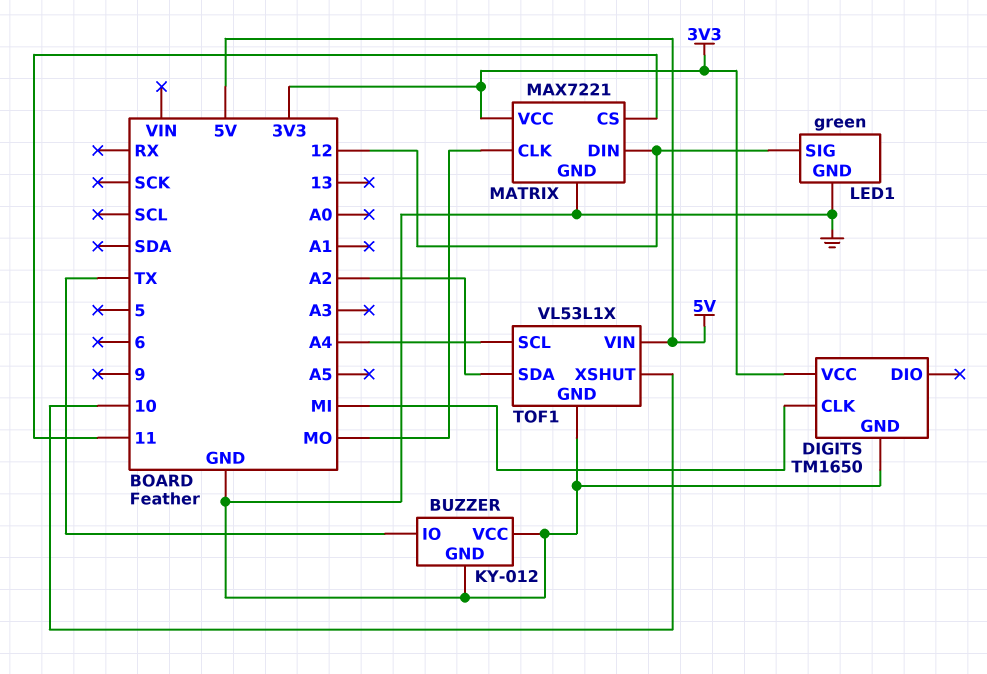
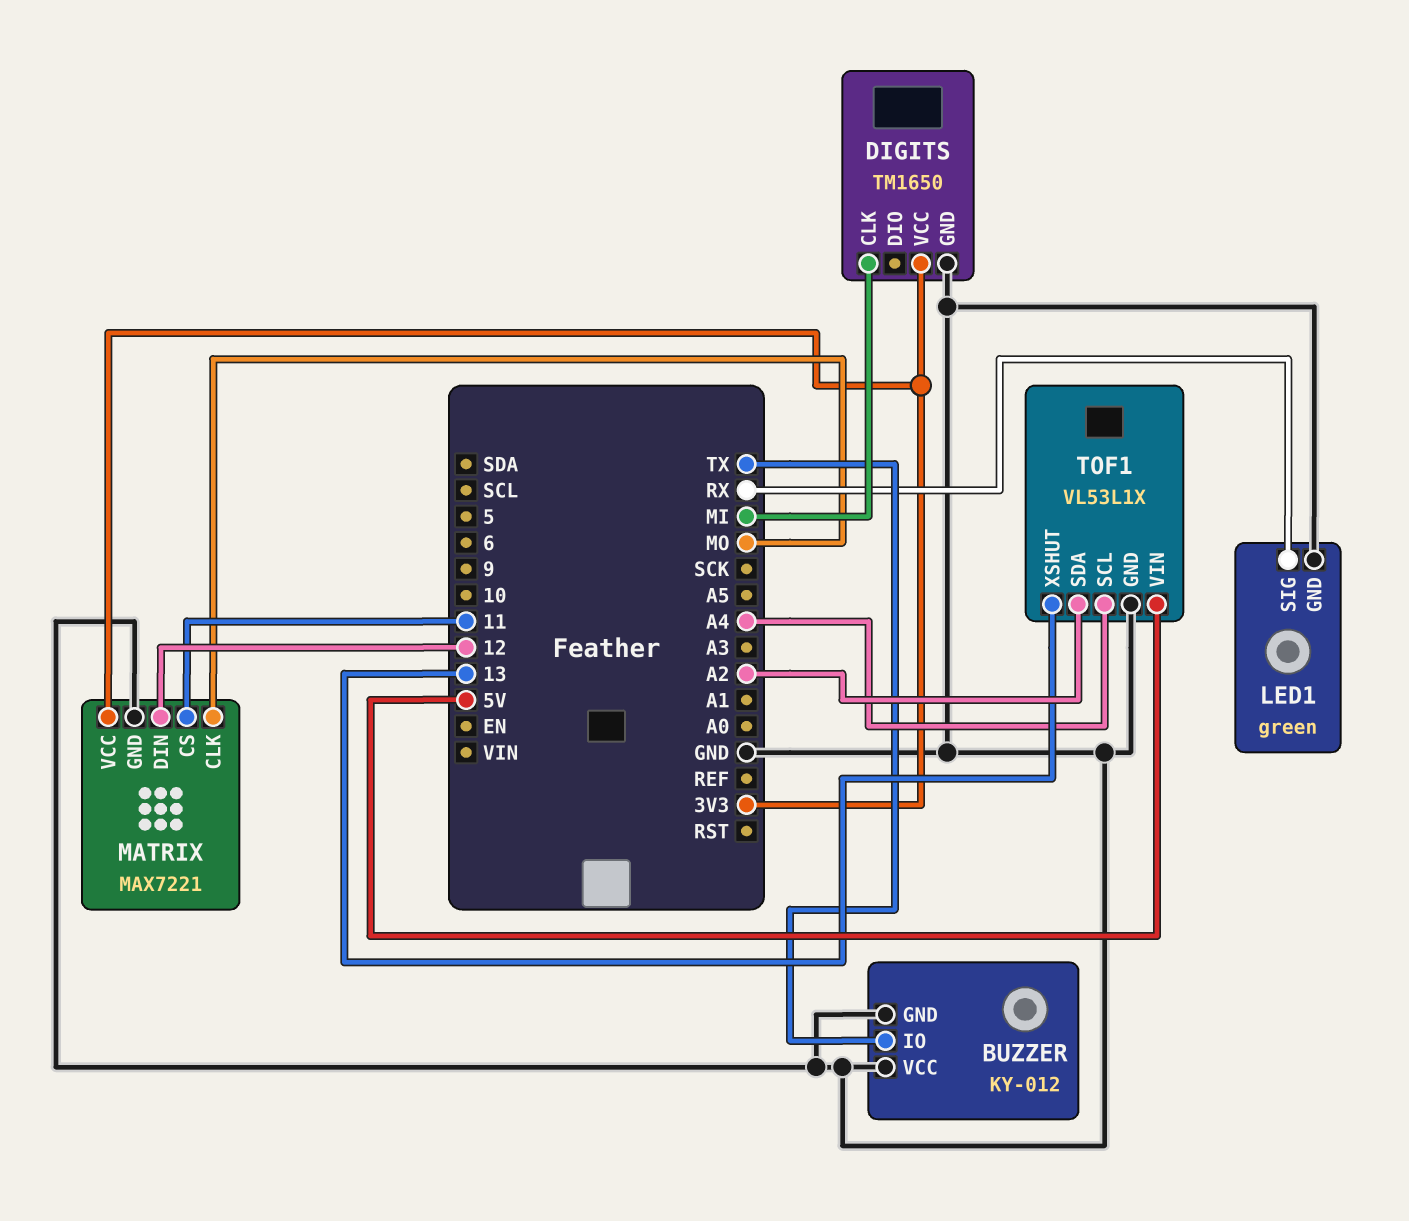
LED1 pin SIG: 12 -> RX
TOF1 pin XSHUT: 10 -> 13

